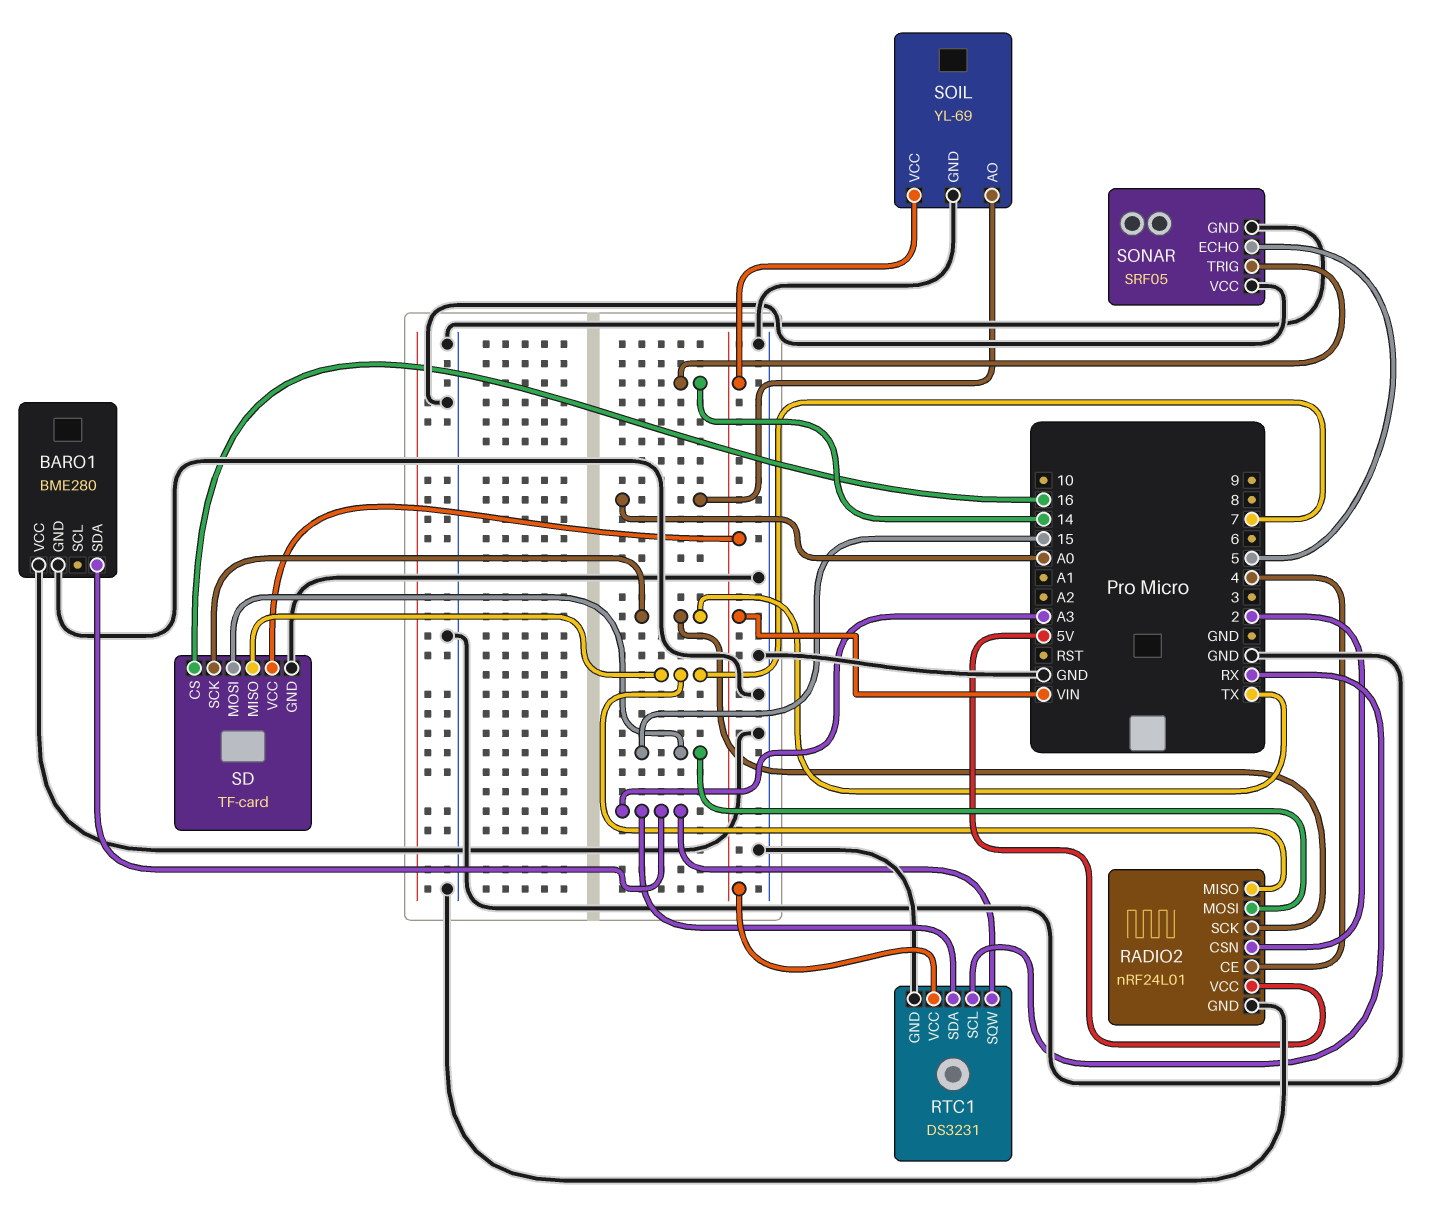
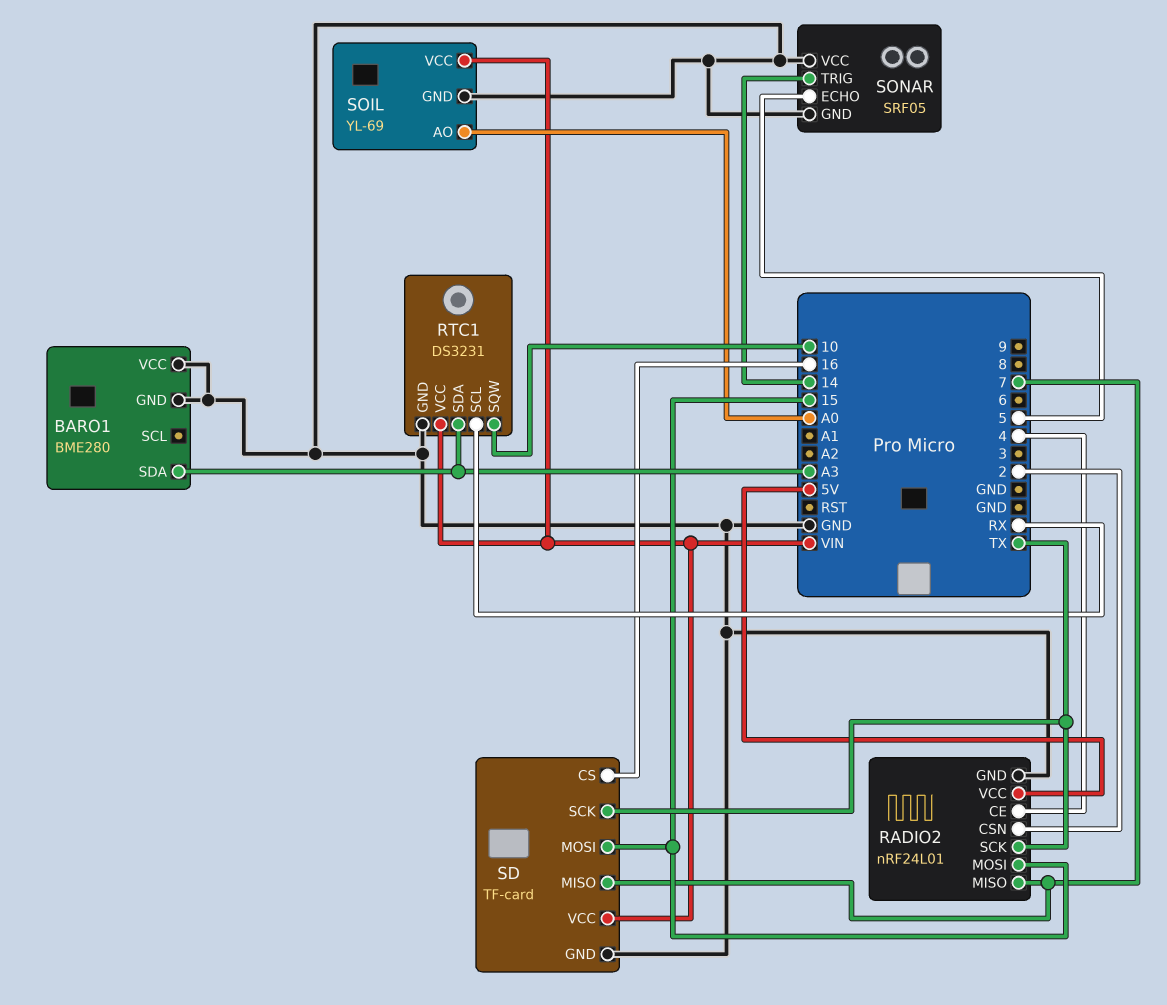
RTC1 pin SQW: A3 -> 10

